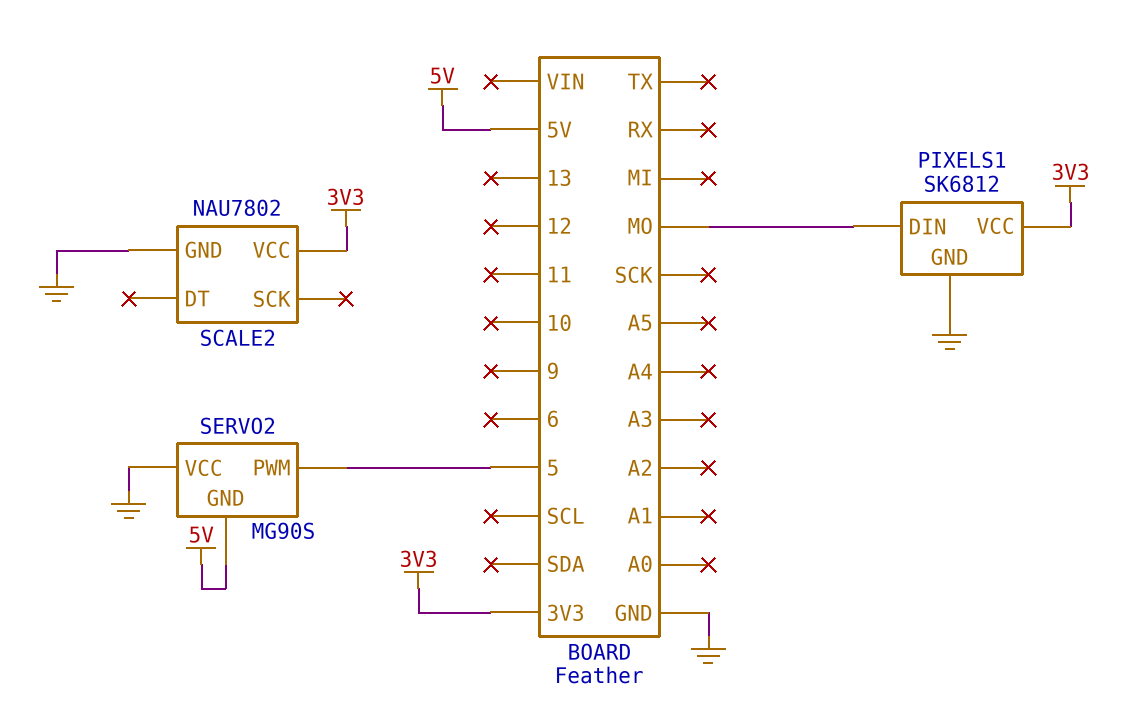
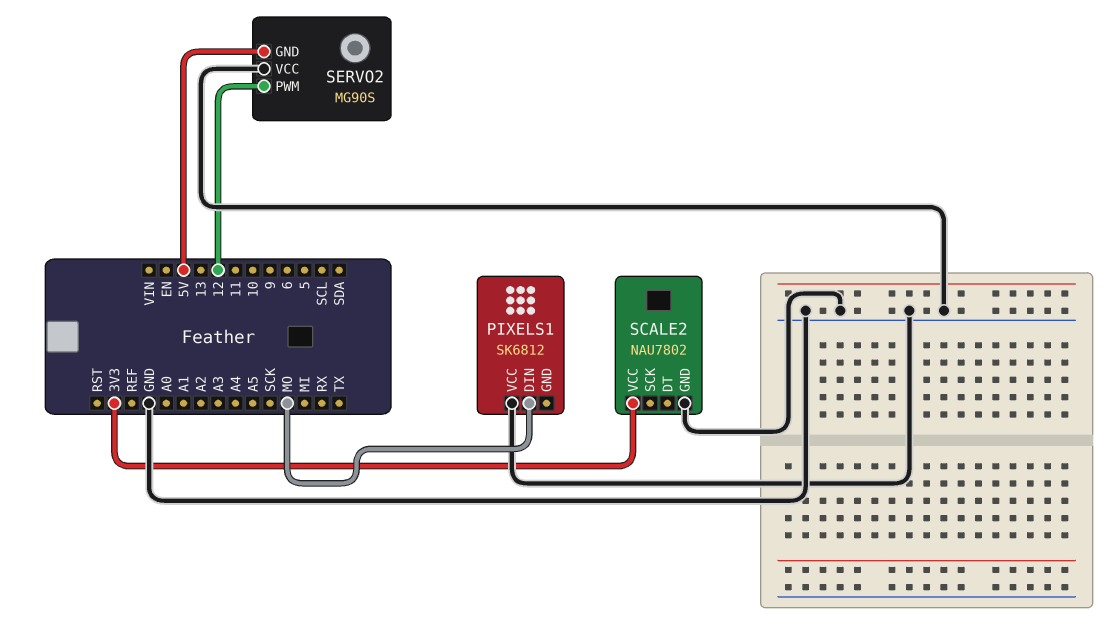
PIXELS1 pin GND: GND -> none
PIXELS1 pin VCC: 3V3 -> GND
SERVO2 pin PWM: 5 -> 12

